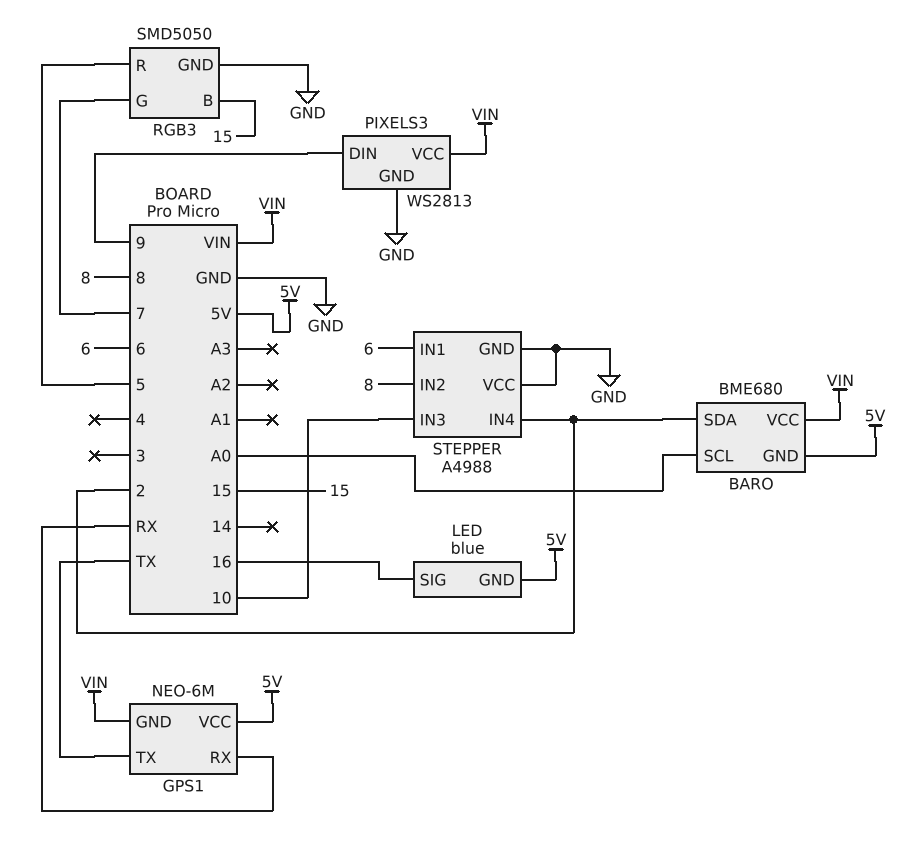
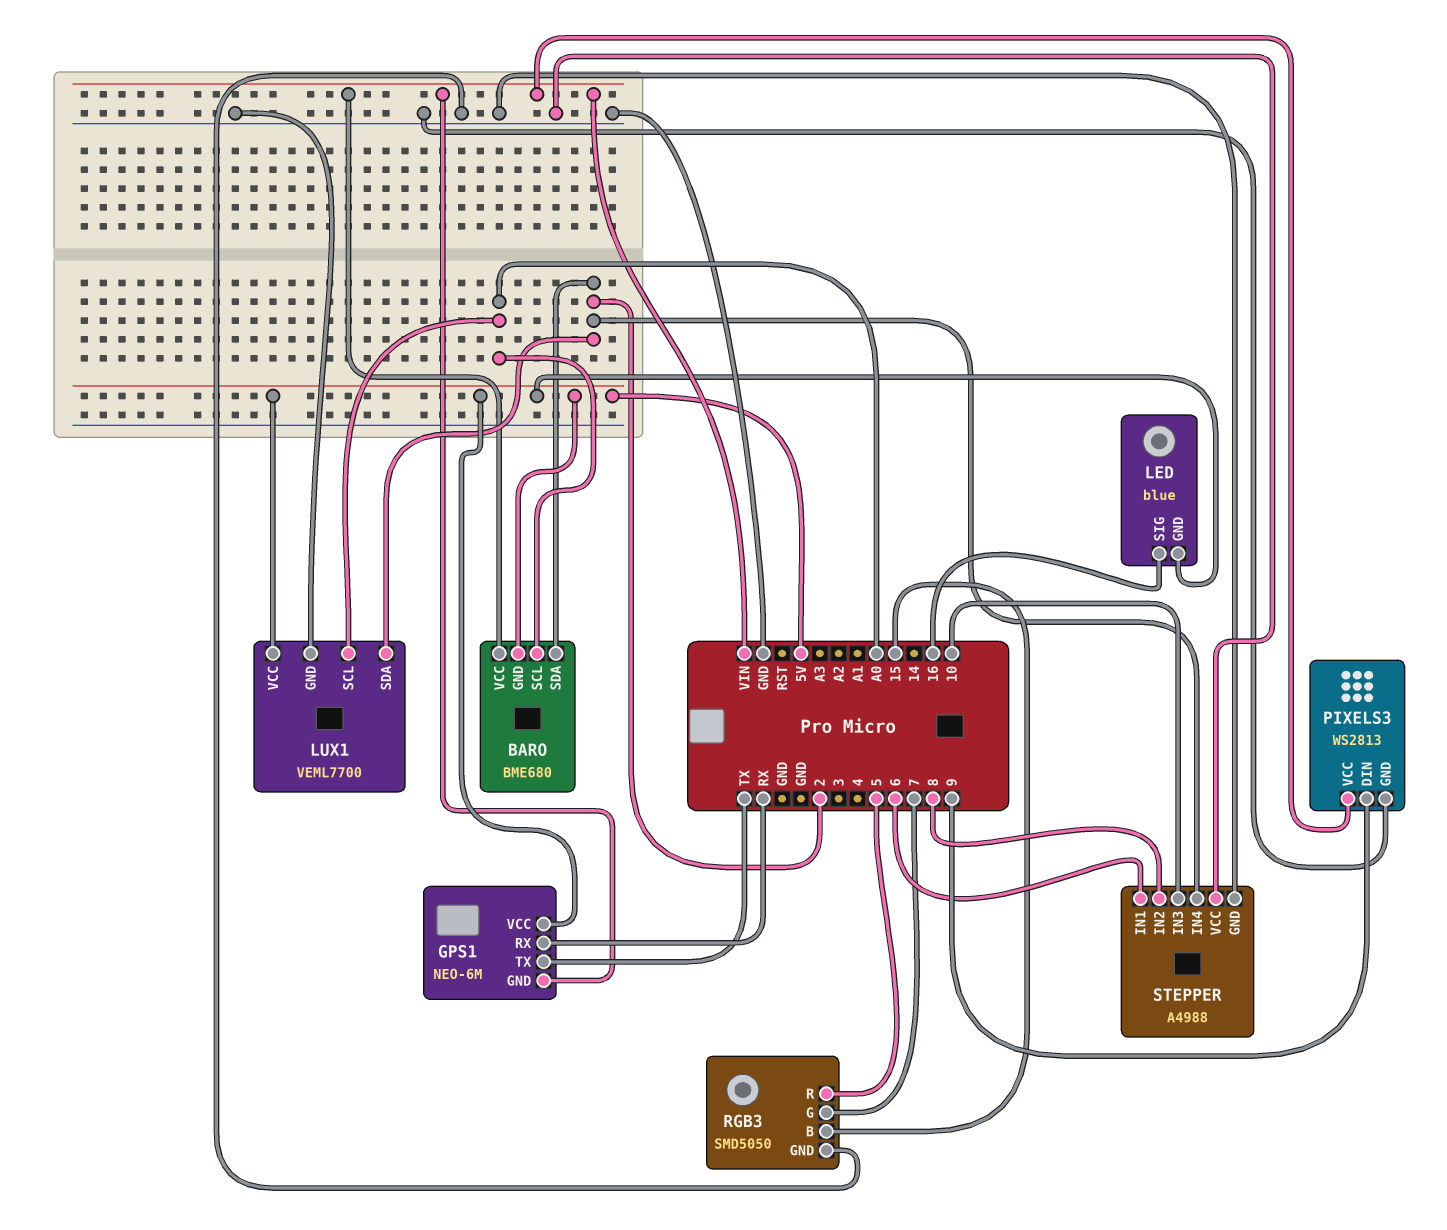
LUX1: none -> VEML7700
LUX1 pin GND: none -> GND
LUX1 pin SCL: none -> A0
LUX1 pin SDA: none -> 2
LUX1 pin VCC: none -> 5V

